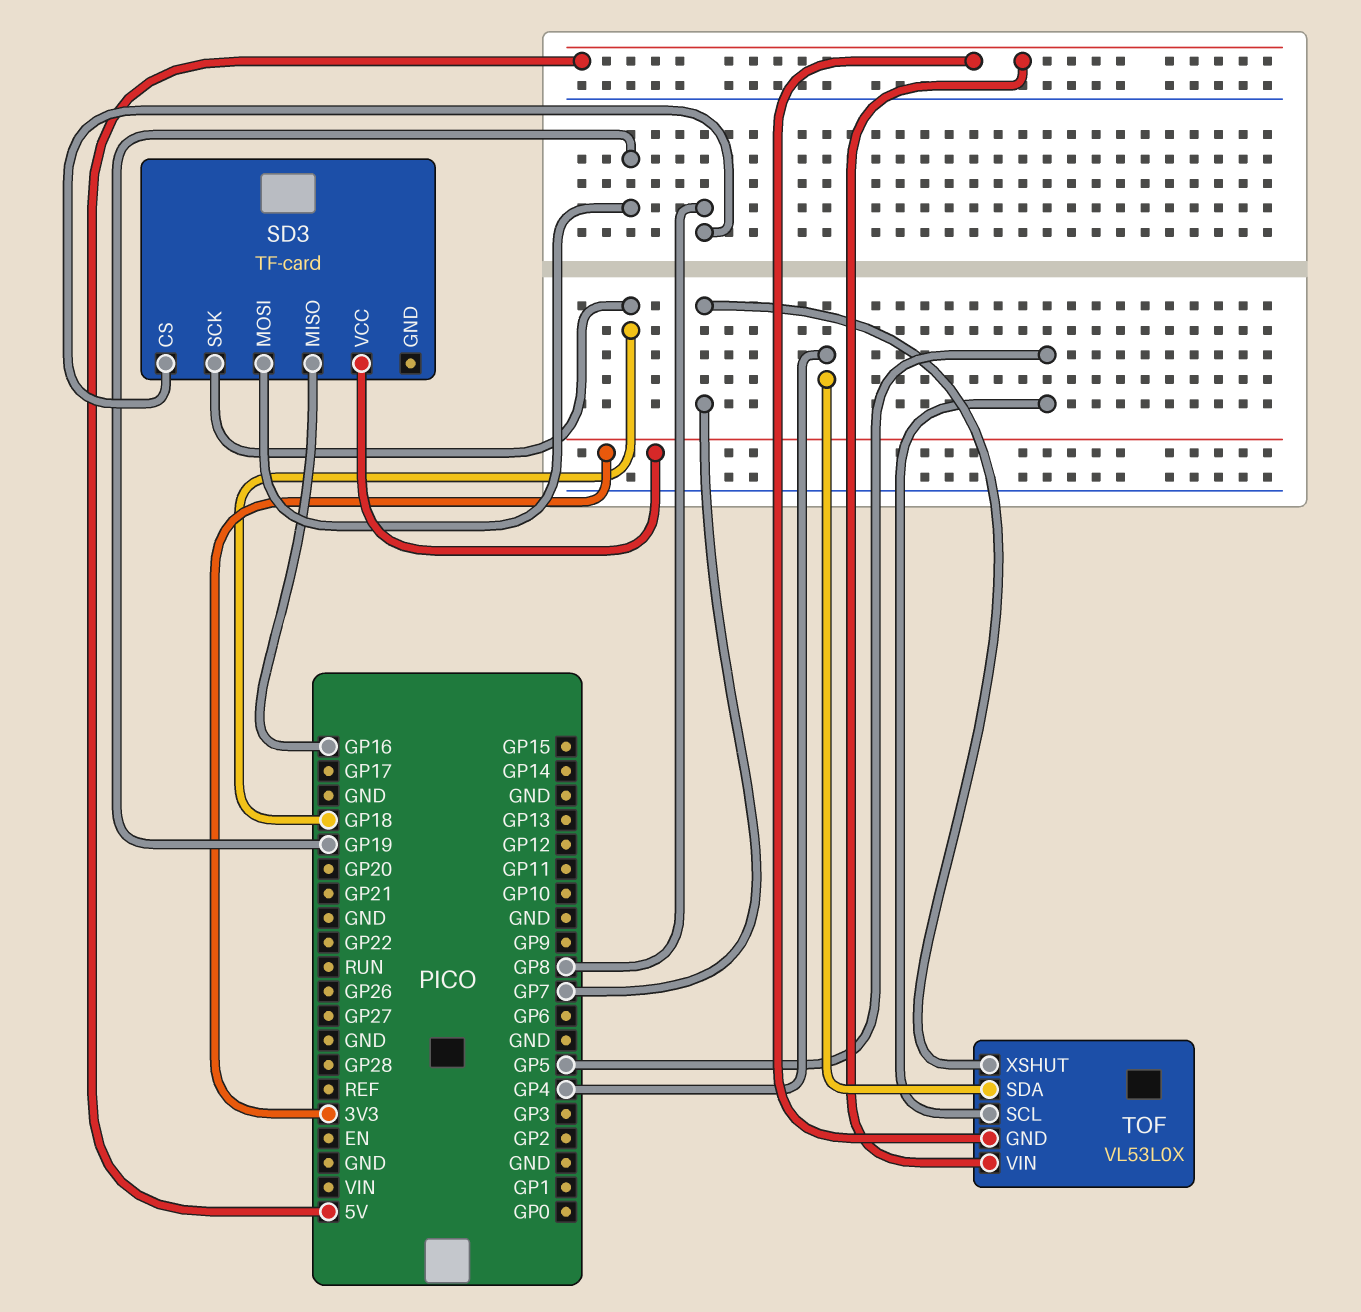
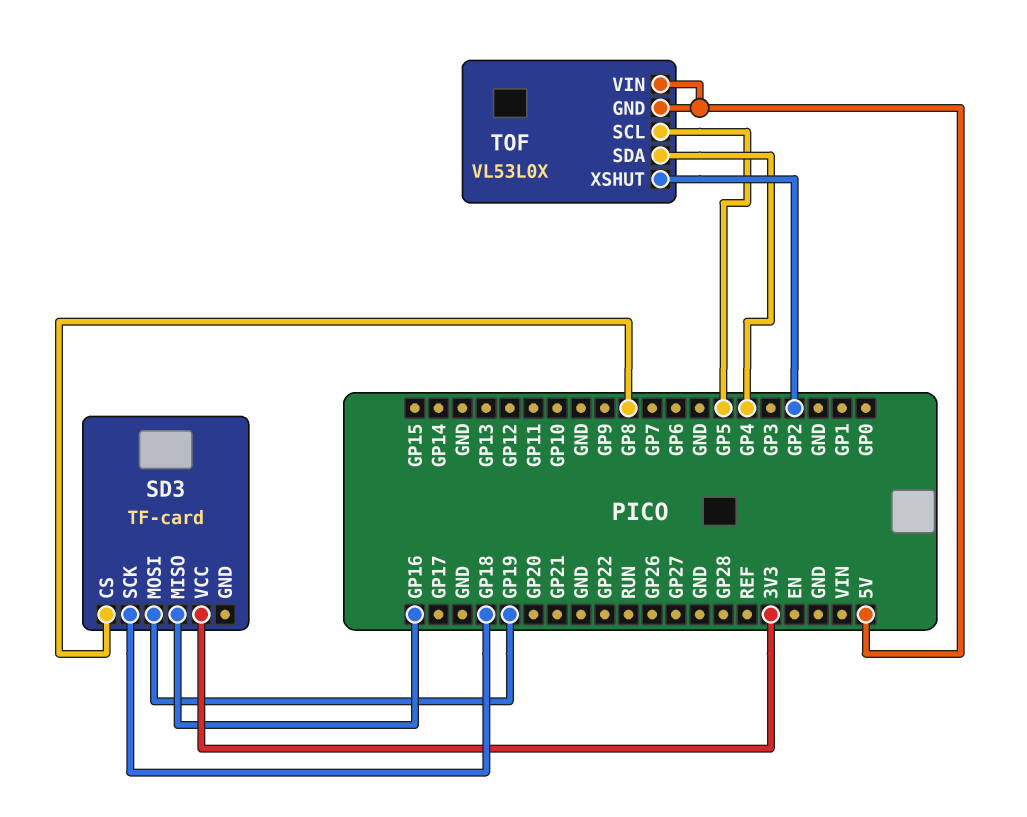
TOF pin XSHUT: GP7 -> GP2

